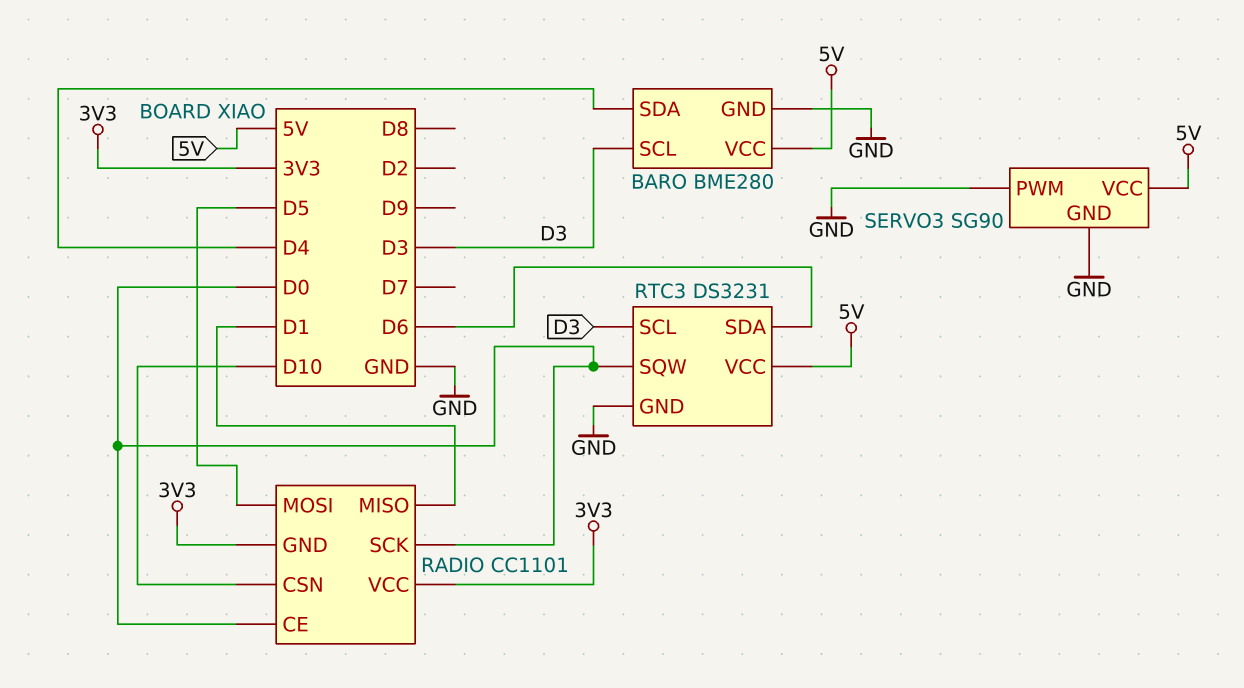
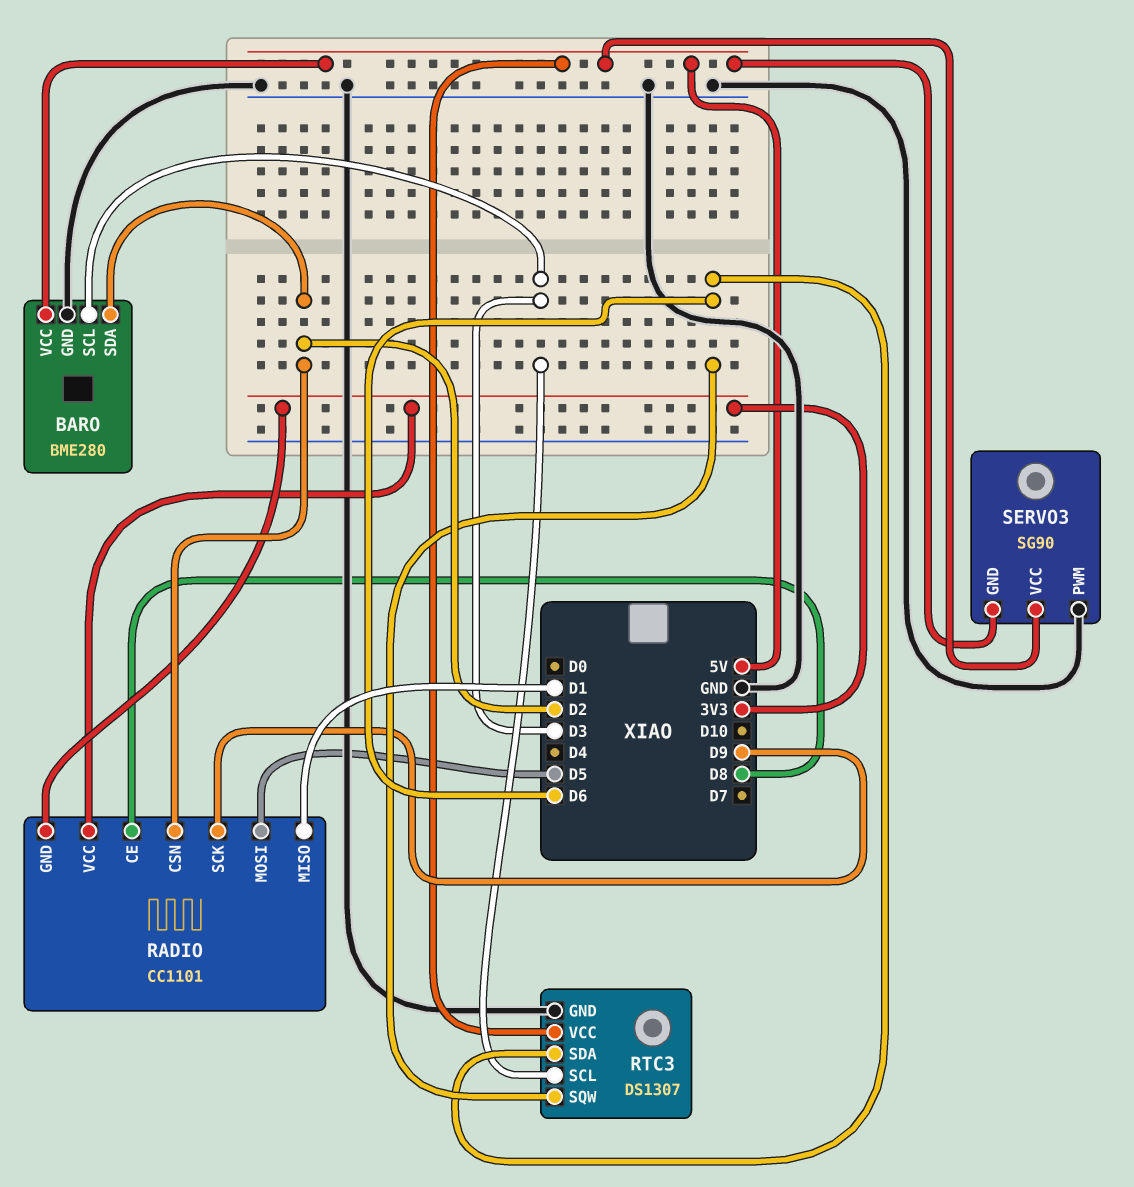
BARO pin SDA: D4 -> D2
RADIO pin CE: D0 -> D8
RADIO pin CSN: D10 -> D2
RADIO pin SCK: D0 -> D9
RTC3: DS3231 -> DS1307
RTC3 pin SQW: D0 -> D6
SERVO3 pin GND: GND -> 5V

